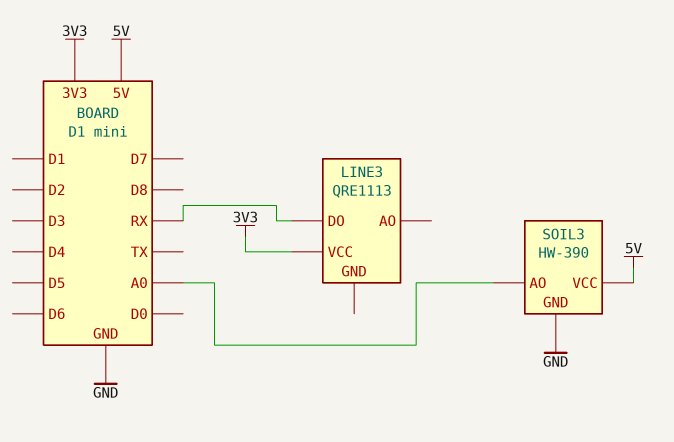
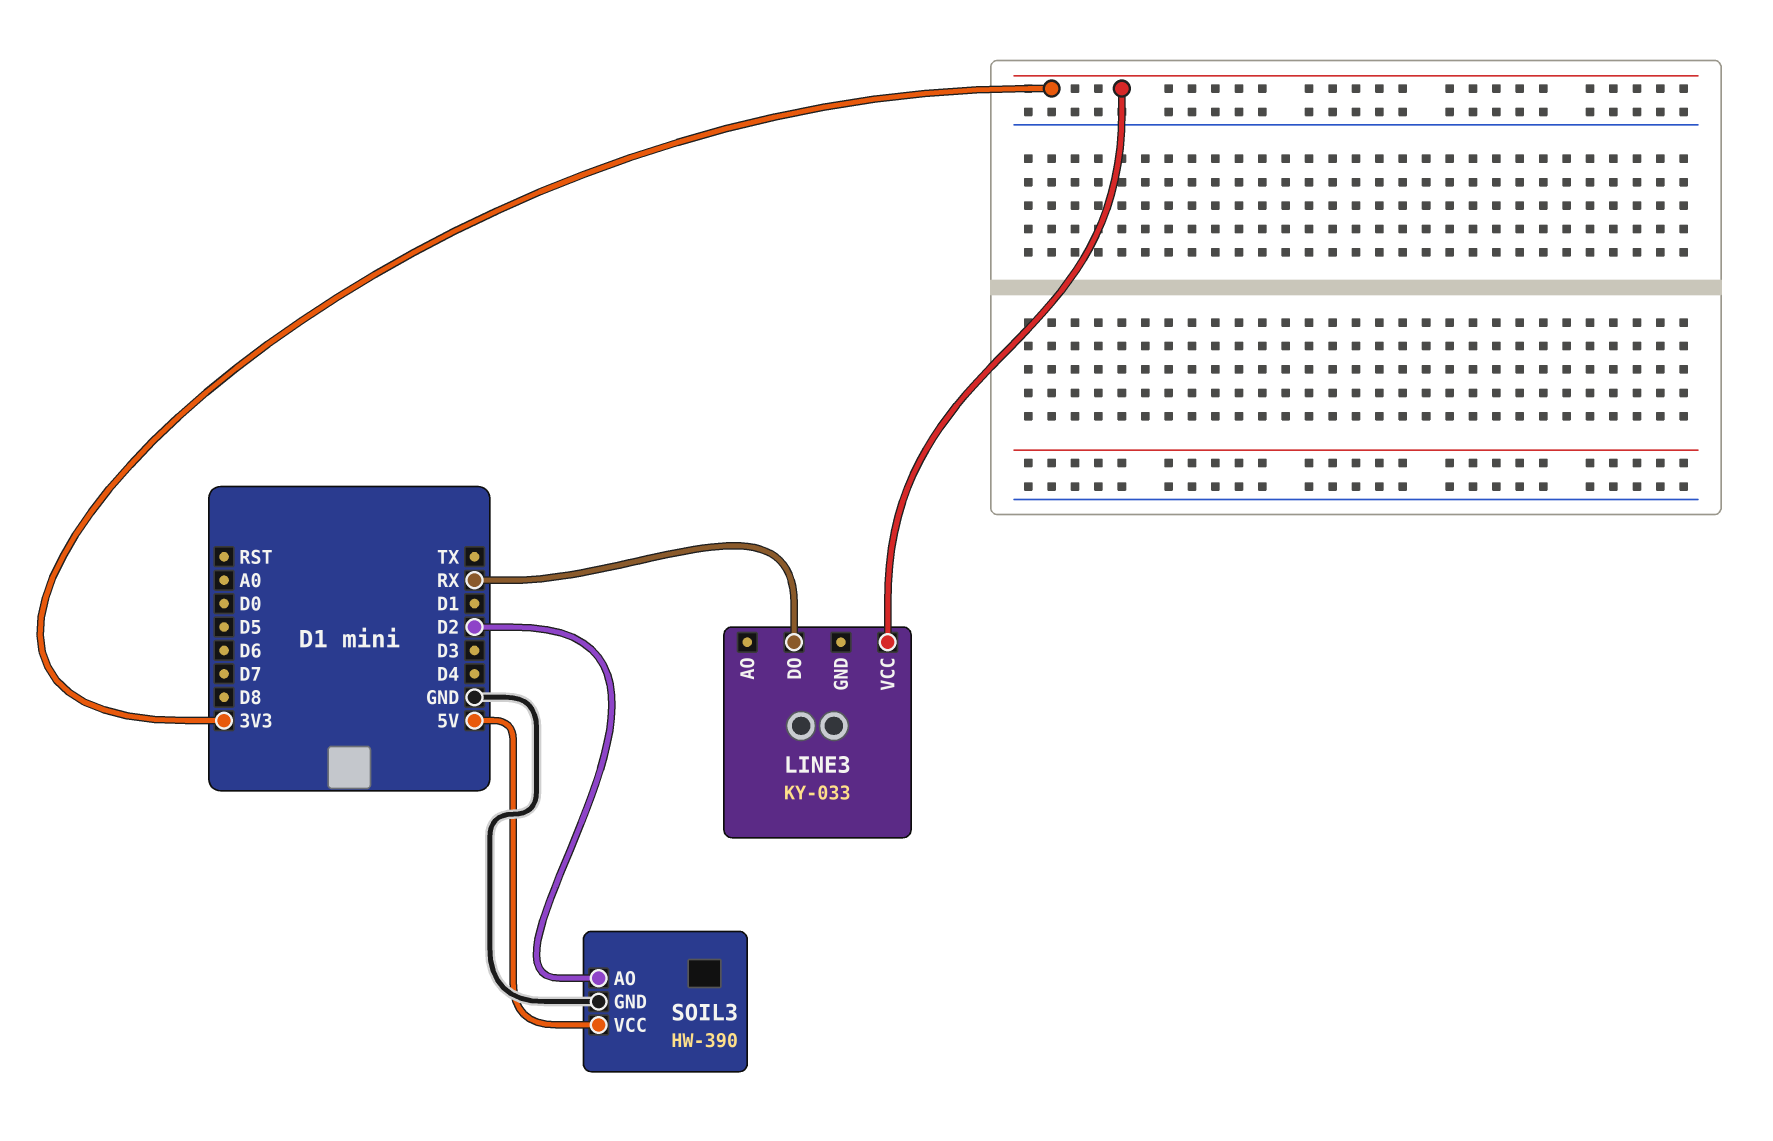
LINE3: QRE1113 -> KY-033
SOIL3 pin AO: A0 -> D2

